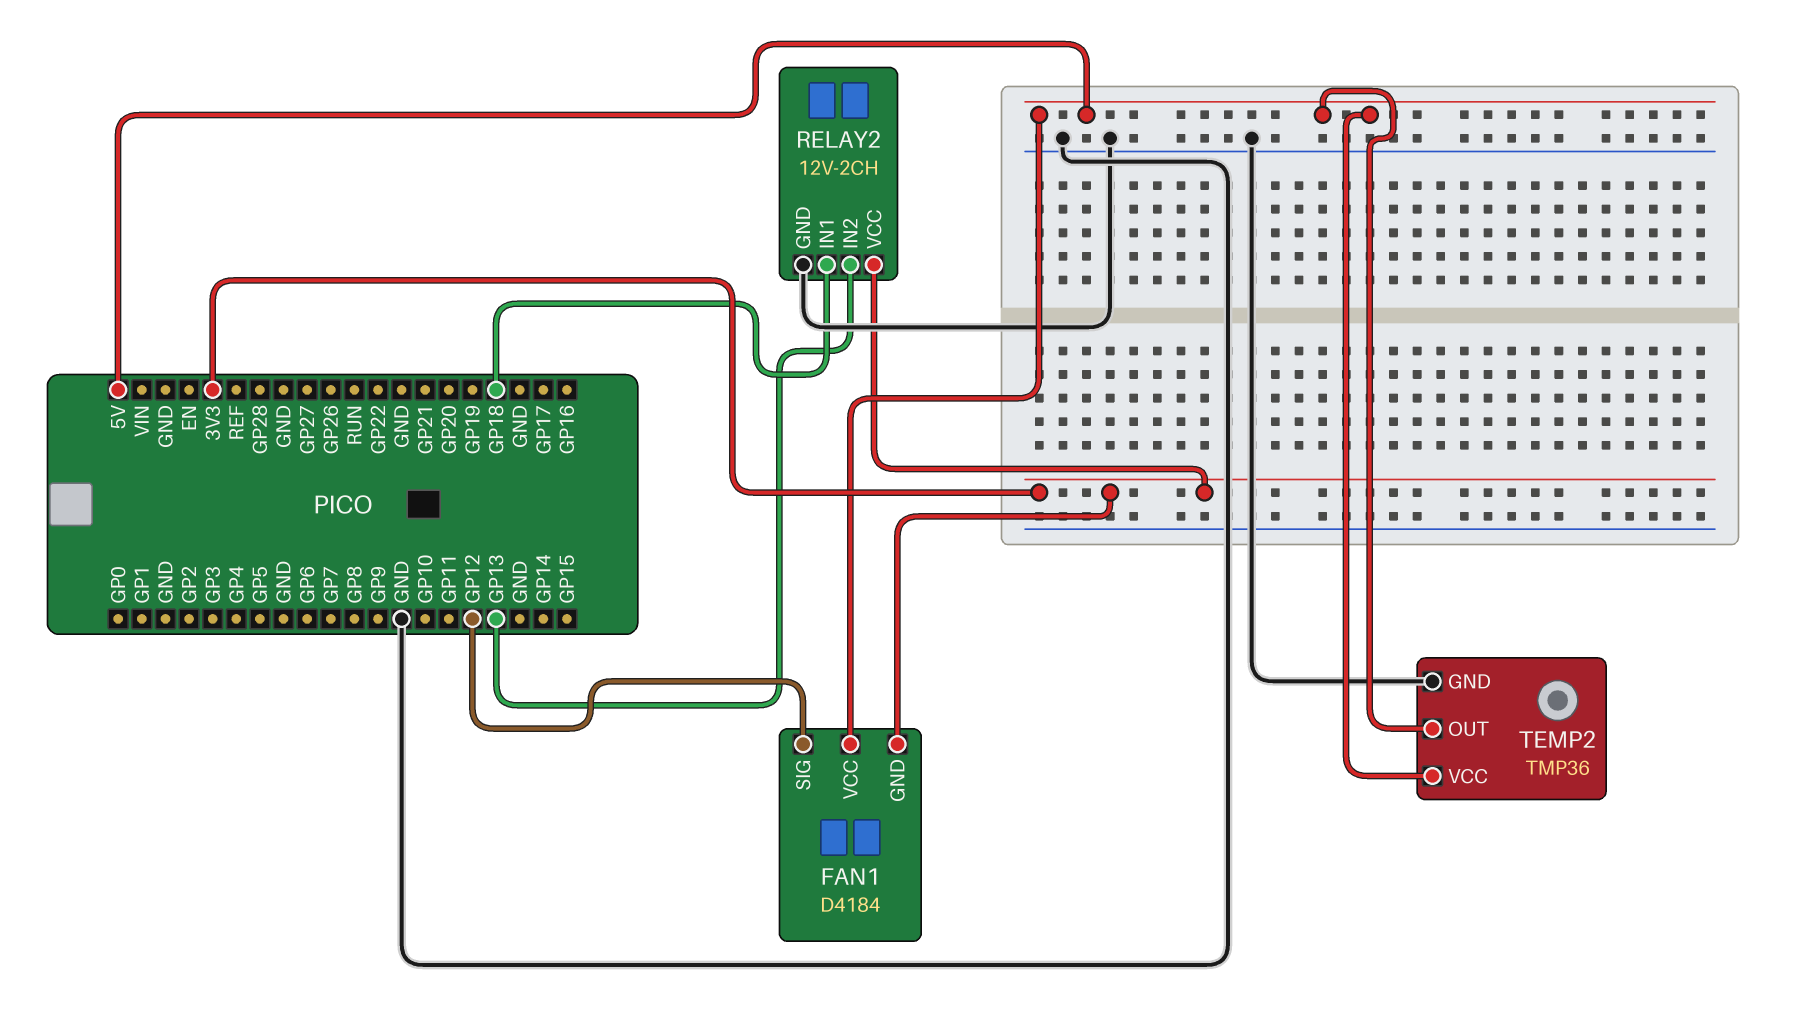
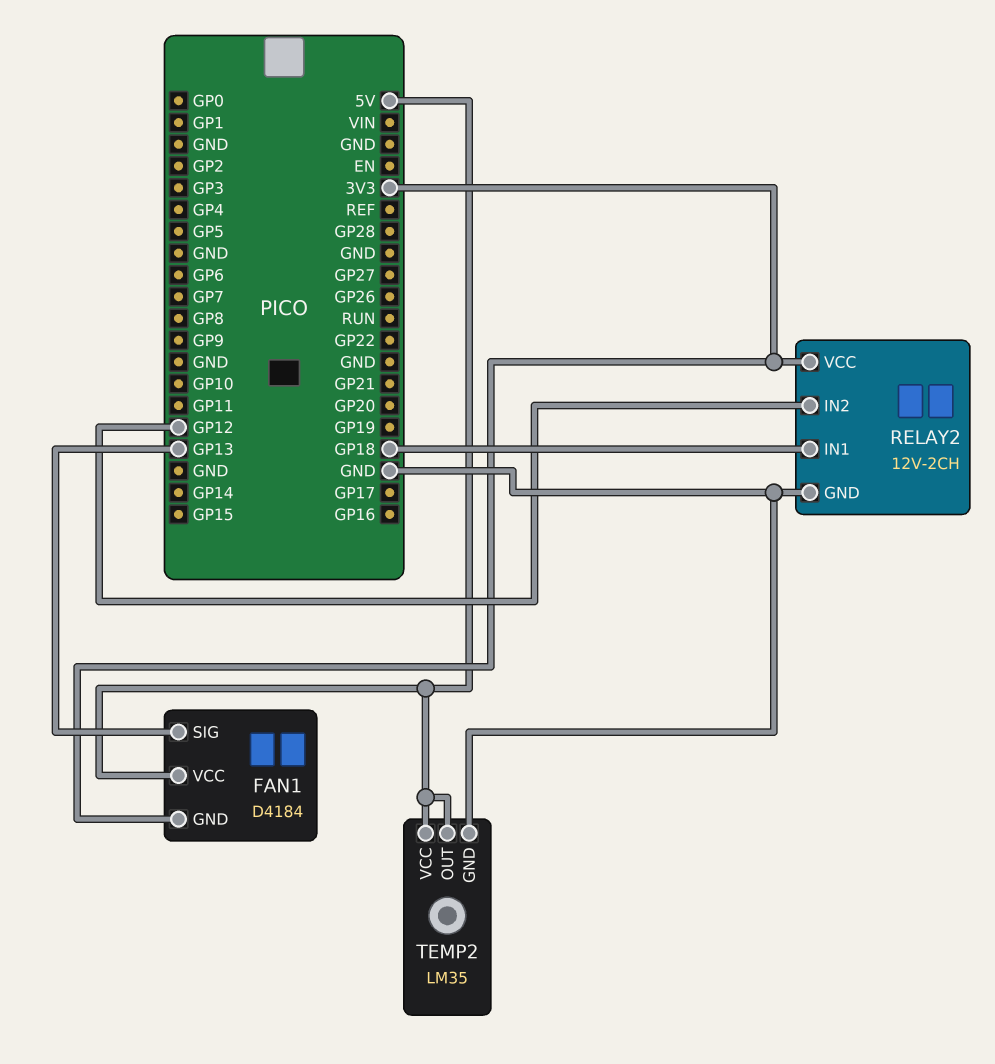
FAN1 pin SIG: GP12 -> GP13
RELAY2 pin IN2: GP13 -> GP12
TEMP2: TMP36 -> LM35

